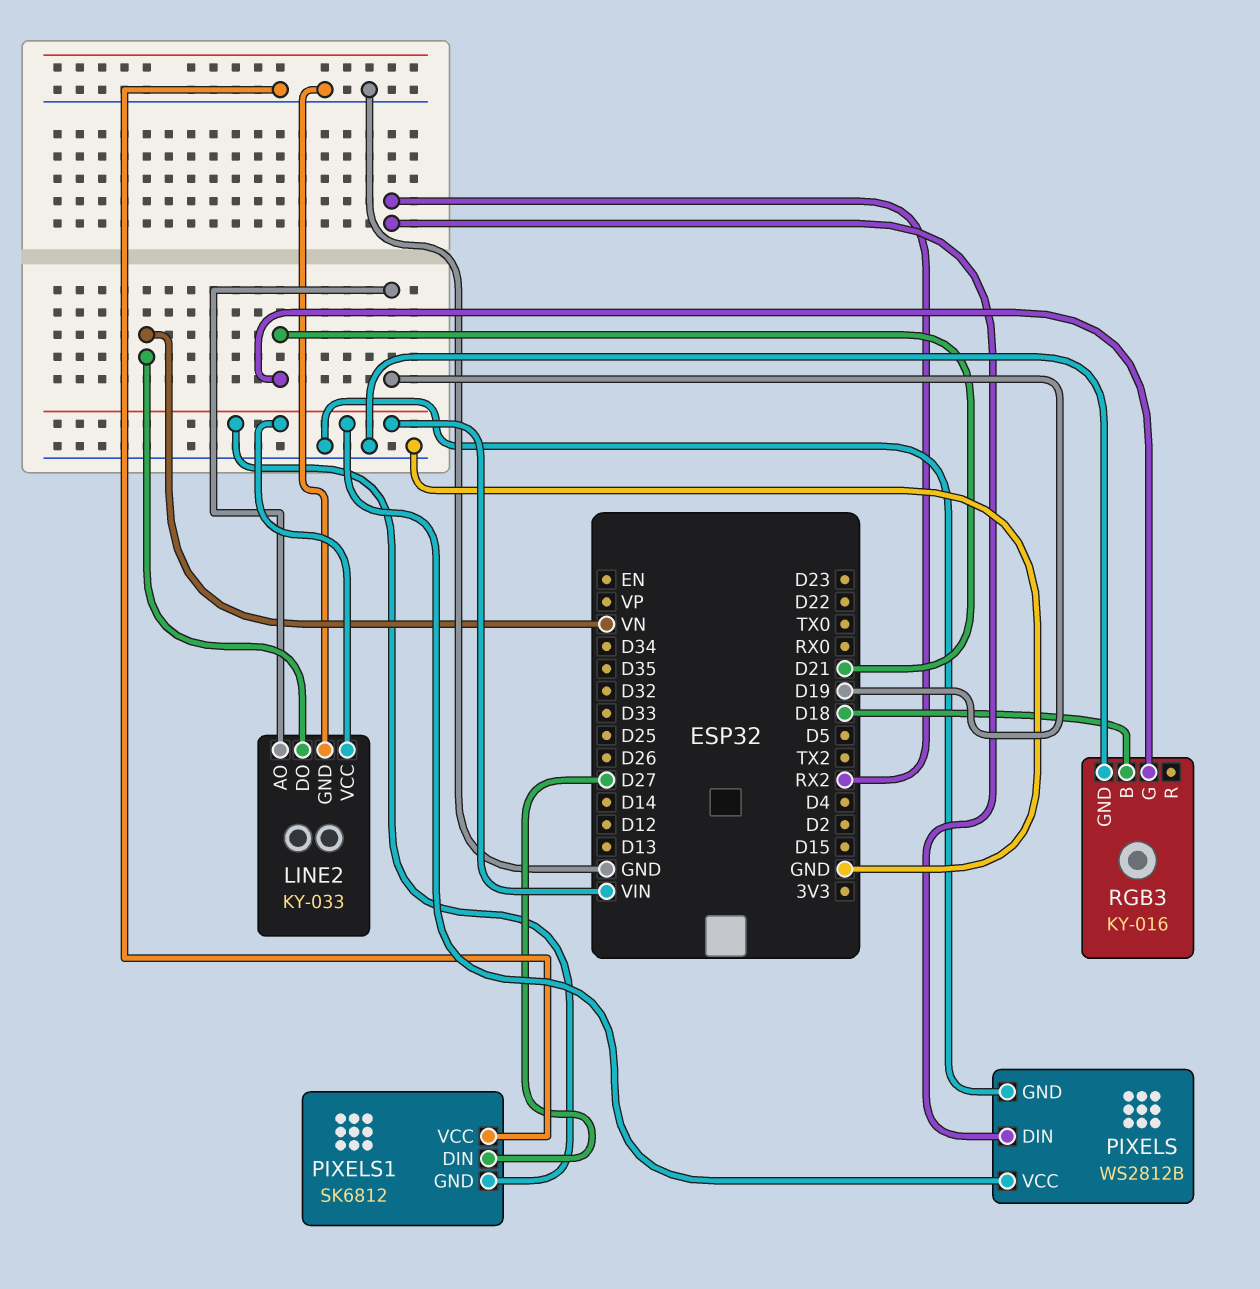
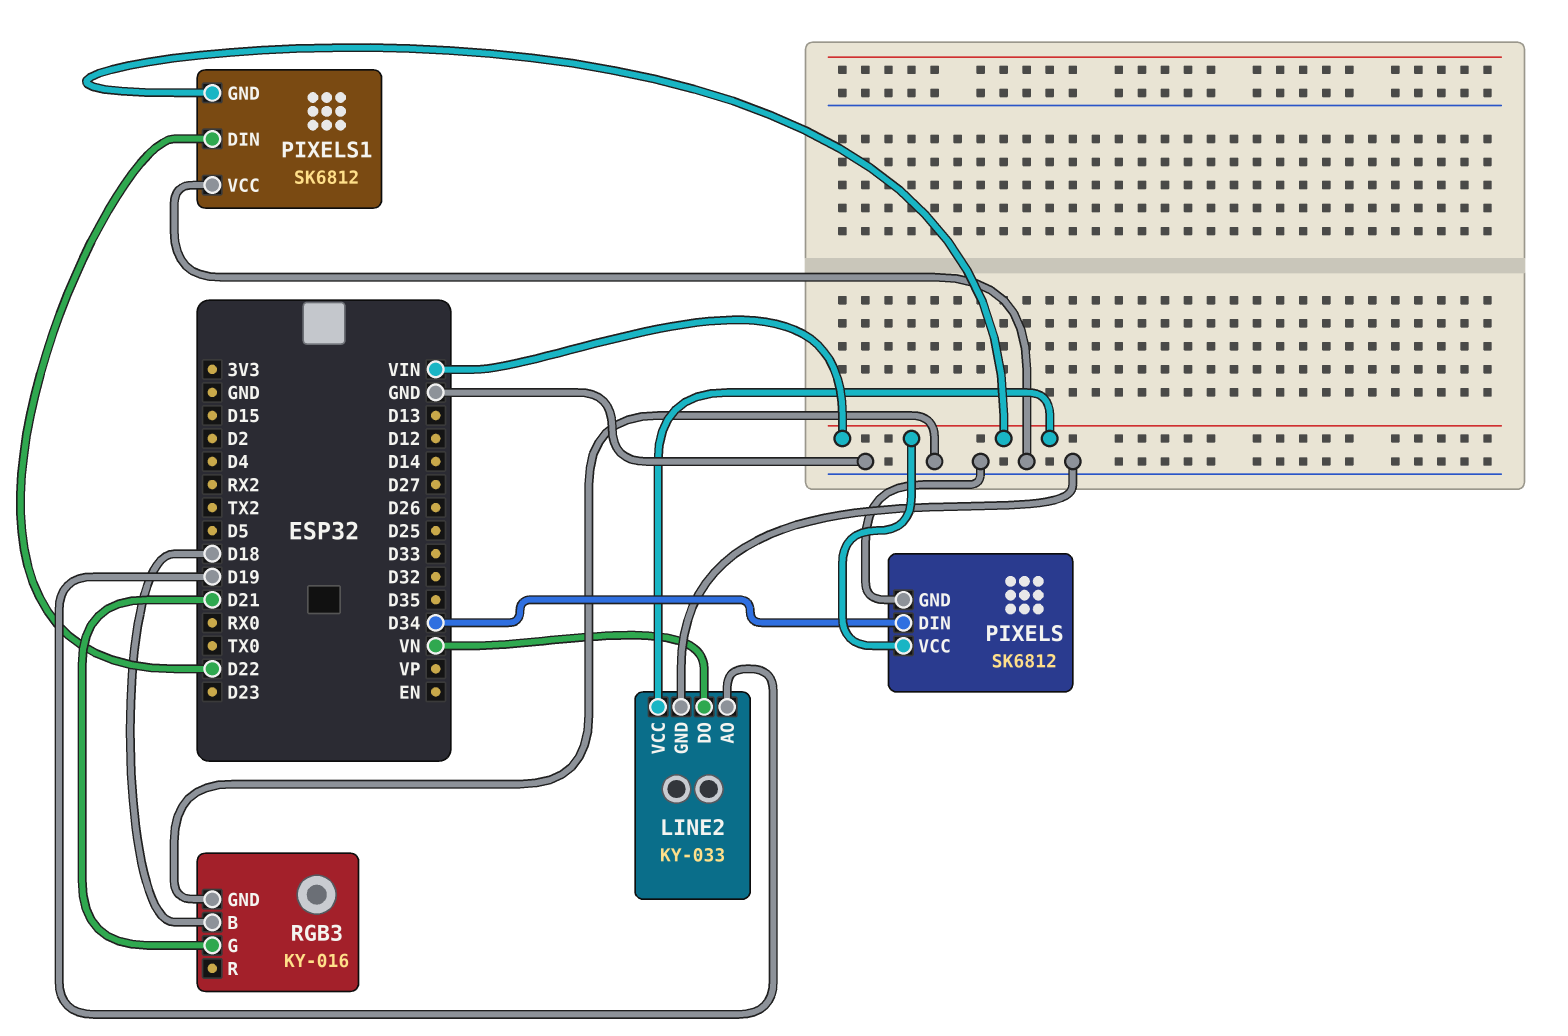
PIXELS: WS2812B -> SK6812
PIXELS pin DIN: RX2 -> D34
PIXELS1 pin DIN: D27 -> D22

